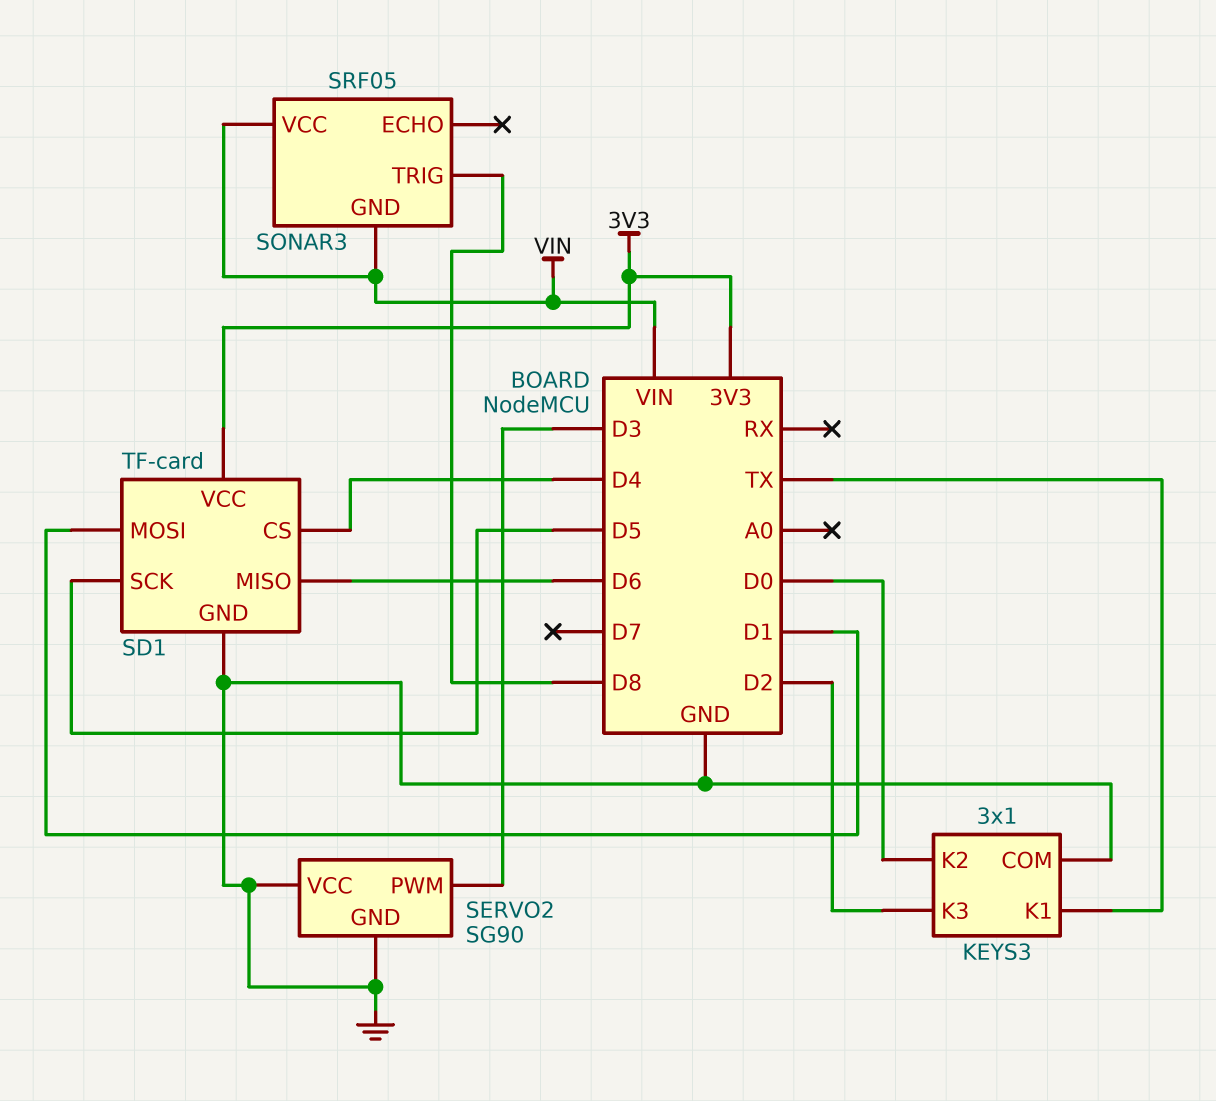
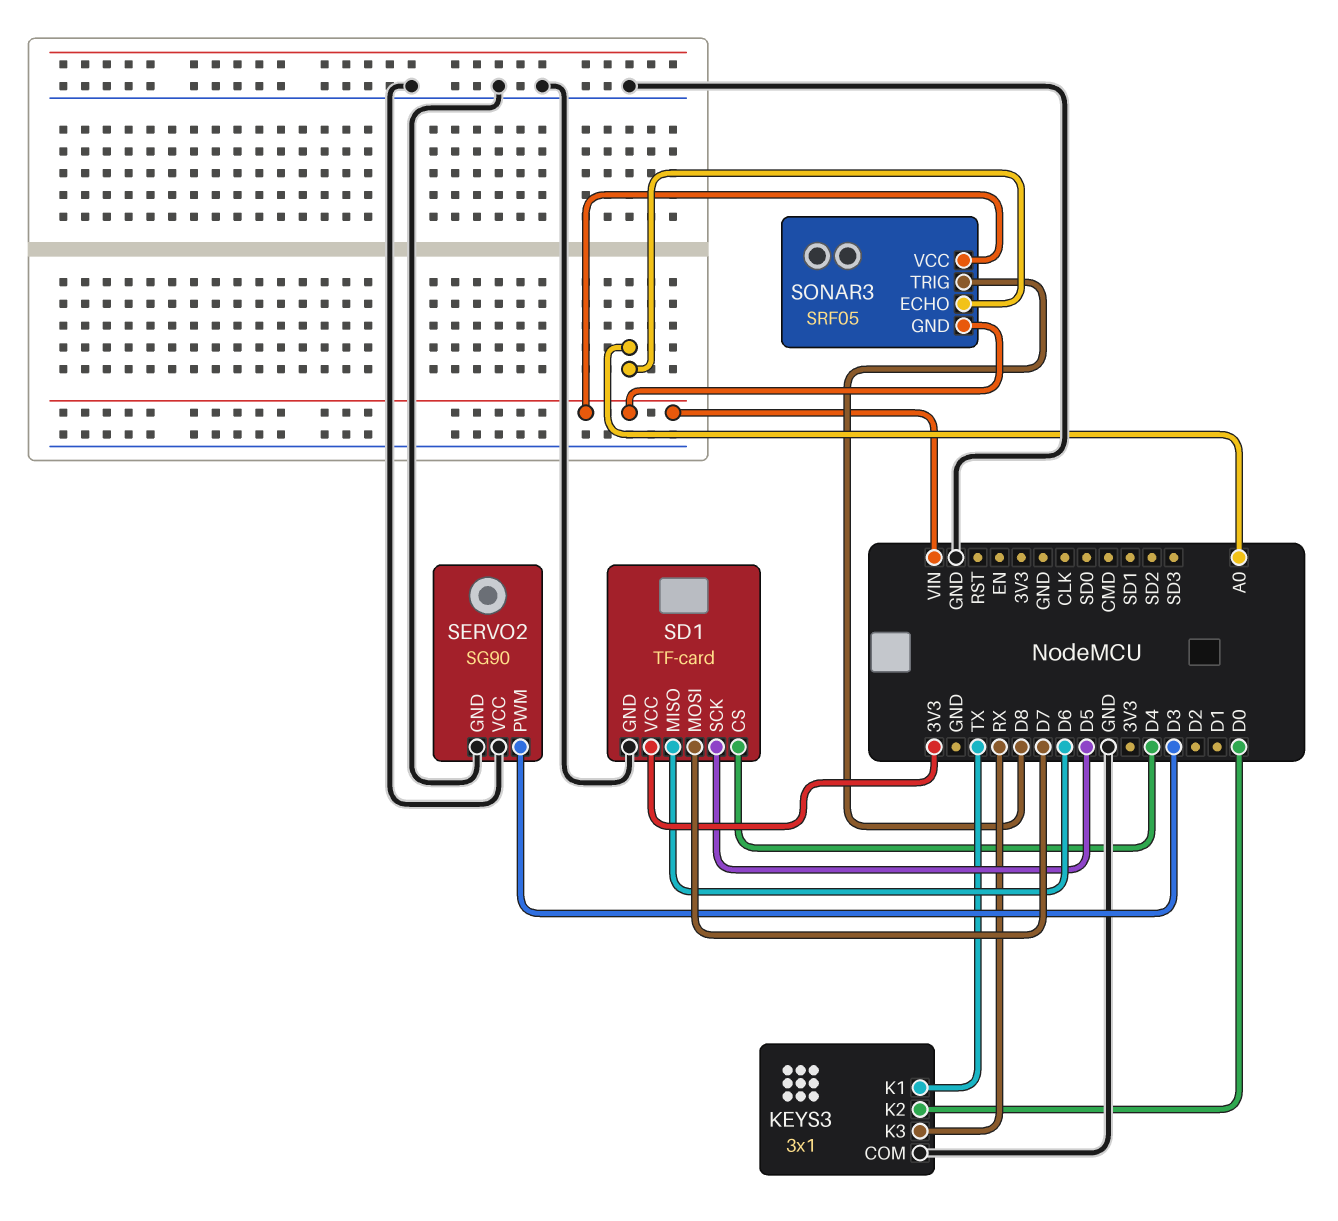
KEYS3 pin K3: D2 -> RX
SD1 pin MOSI: D1 -> D7
SONAR3 pin ECHO: none -> A0

